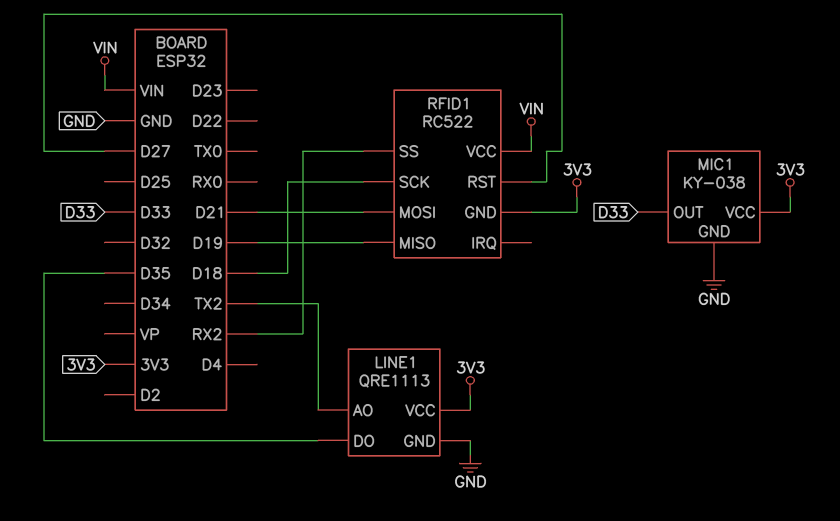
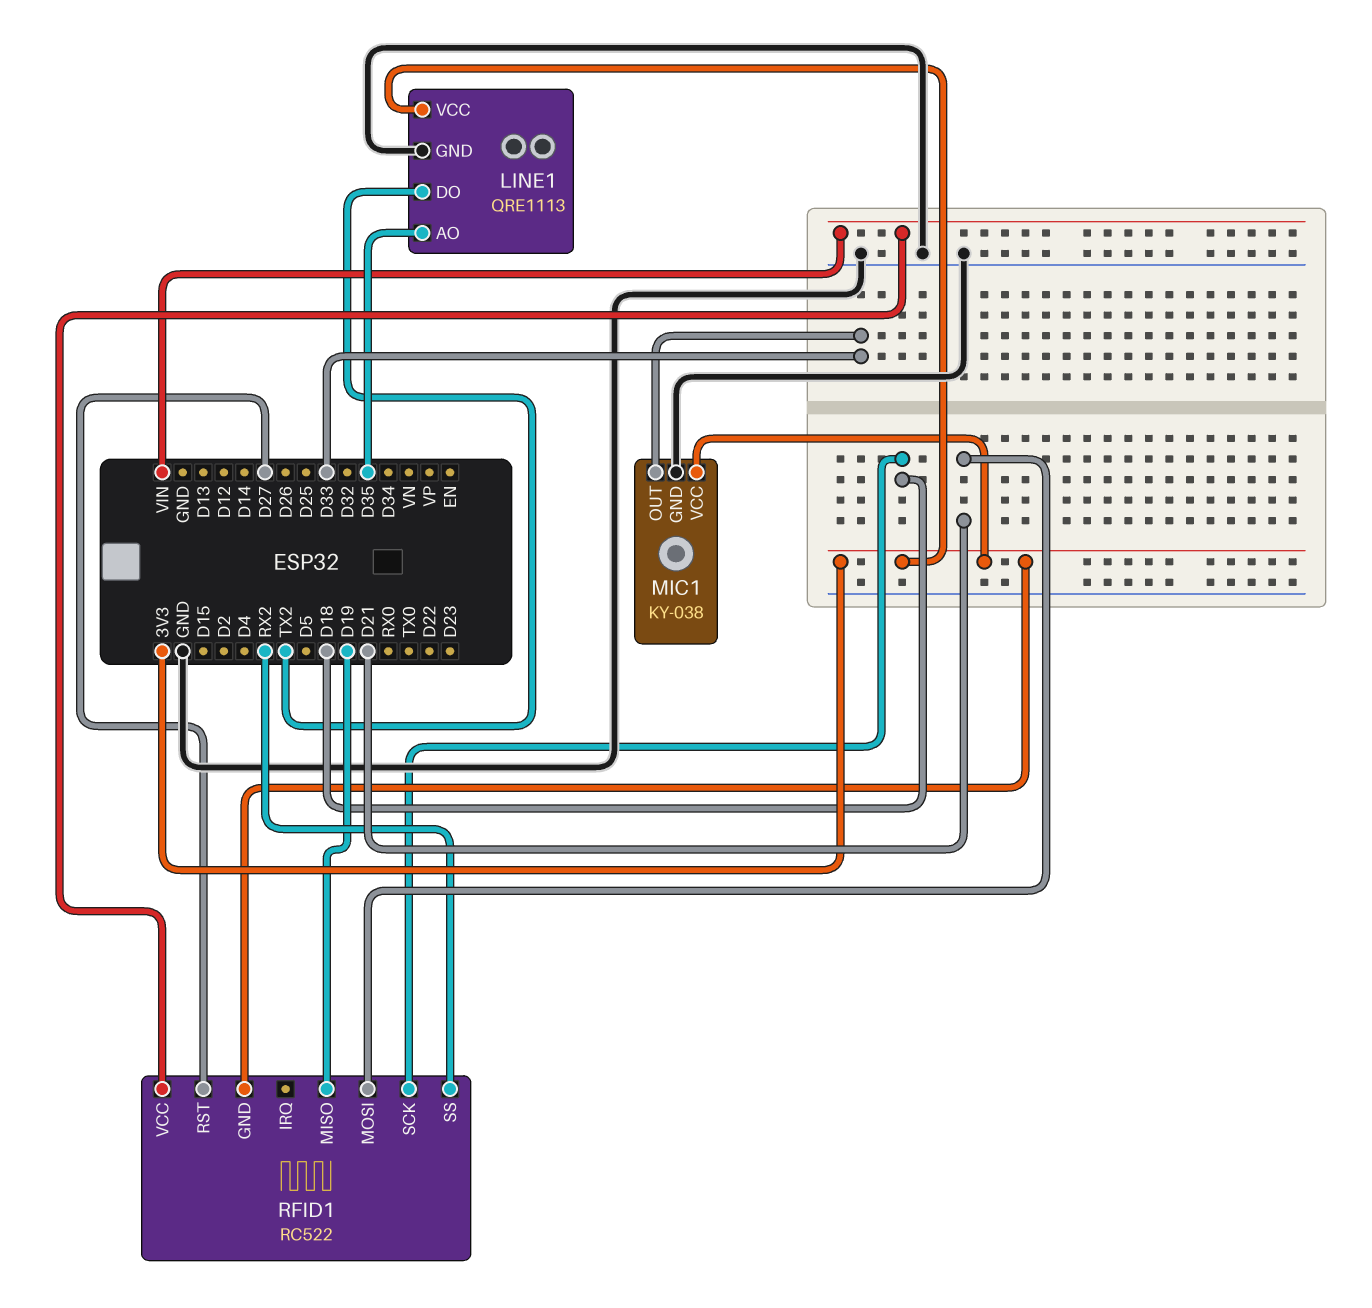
LINE1 pin AO: TX2 -> D35
LINE1 pin DO: D35 -> TX2

